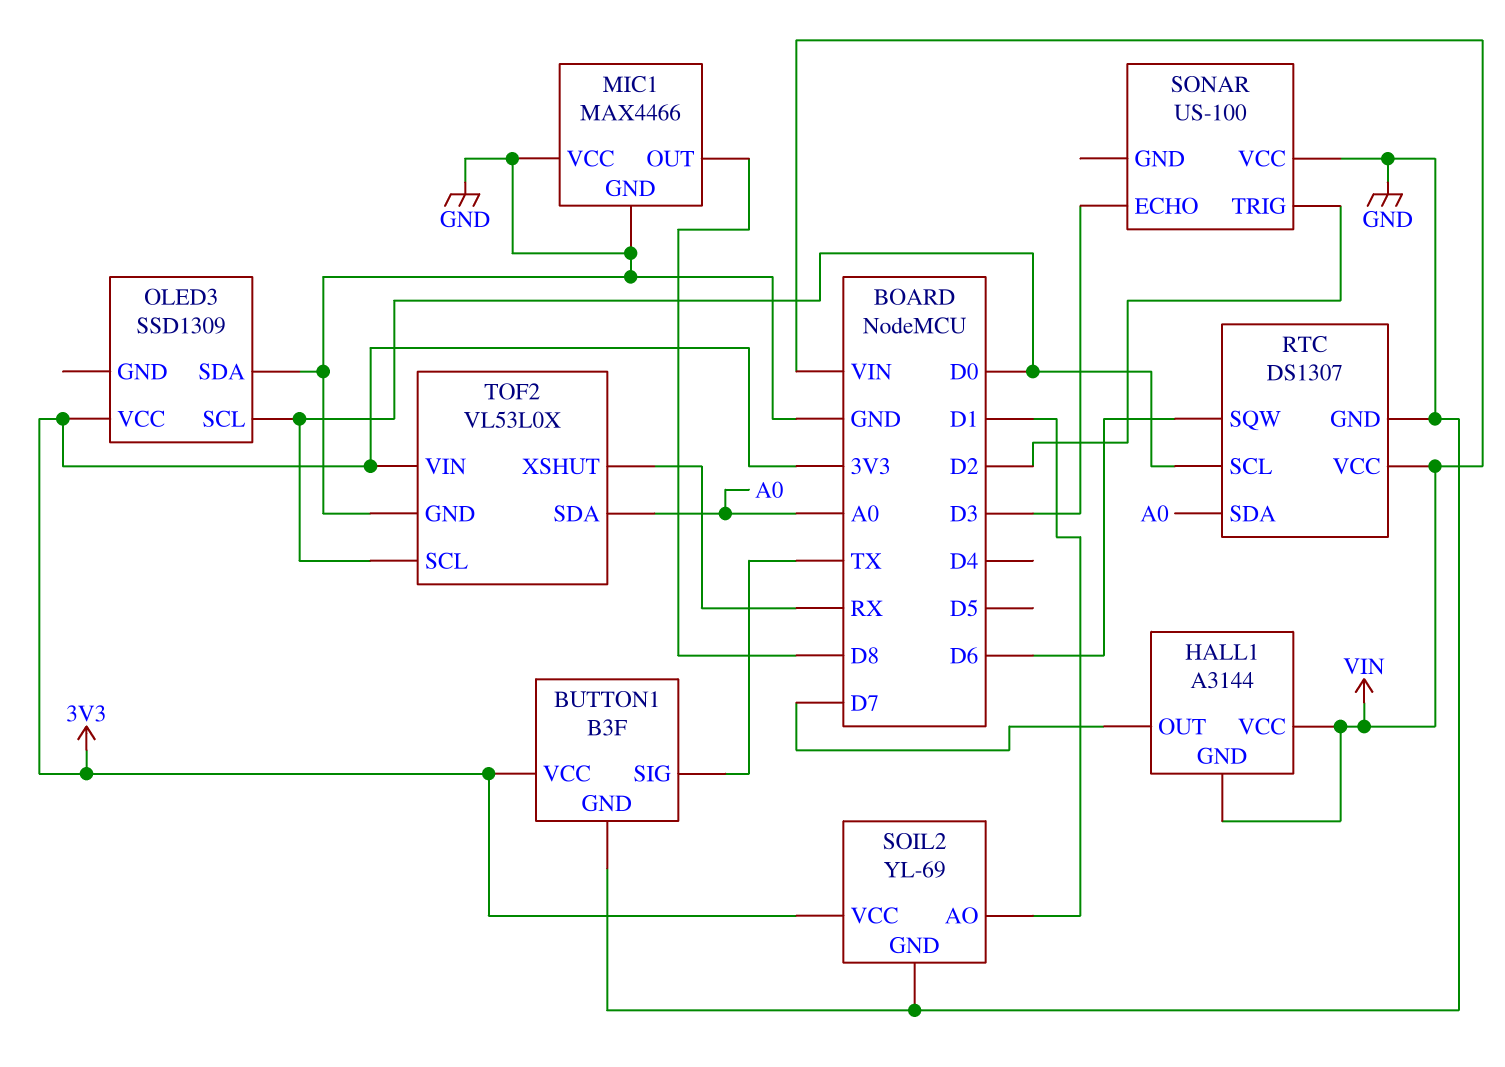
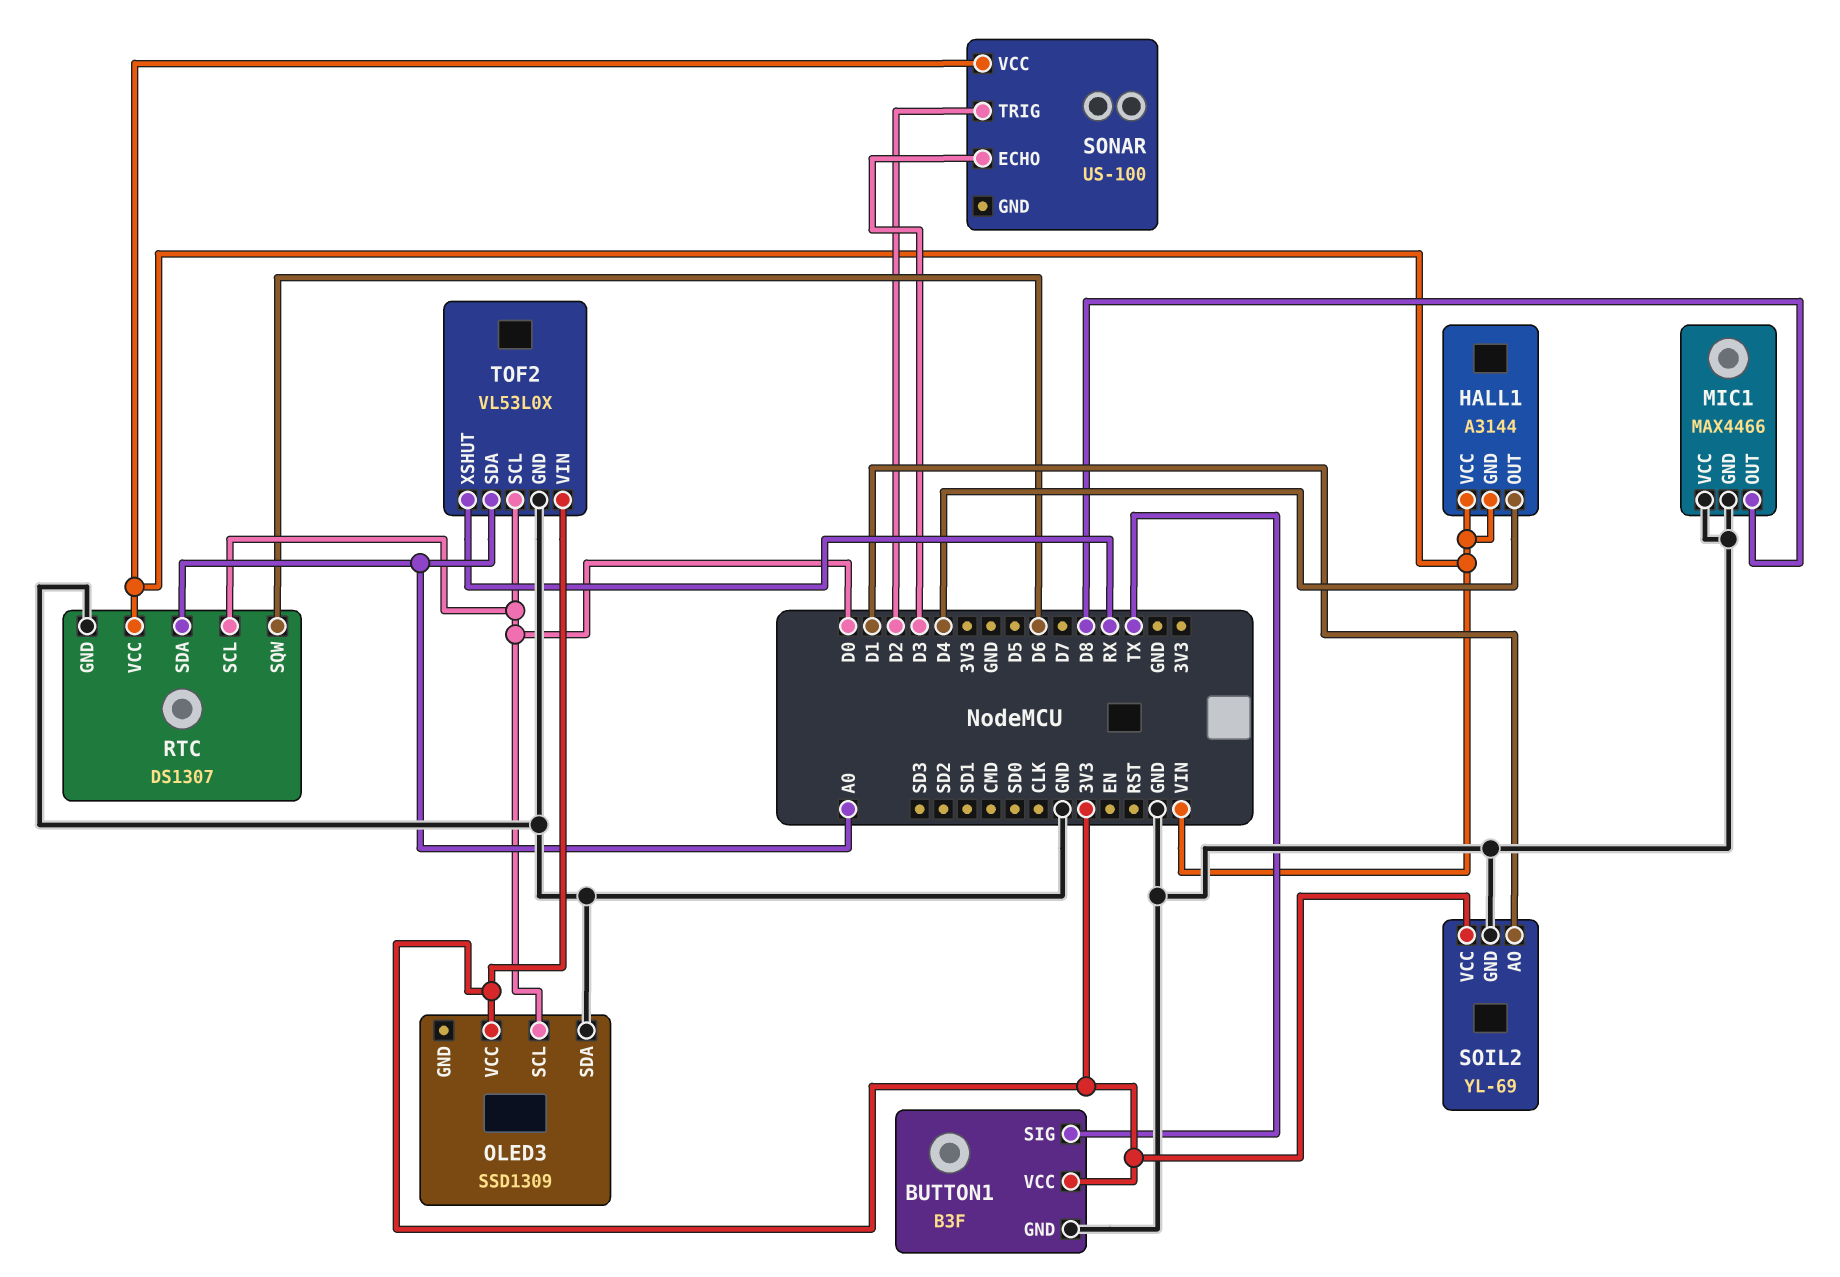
HALL1 pin OUT: D7 -> D4
SONAR pin VCC: GND -> VIN

